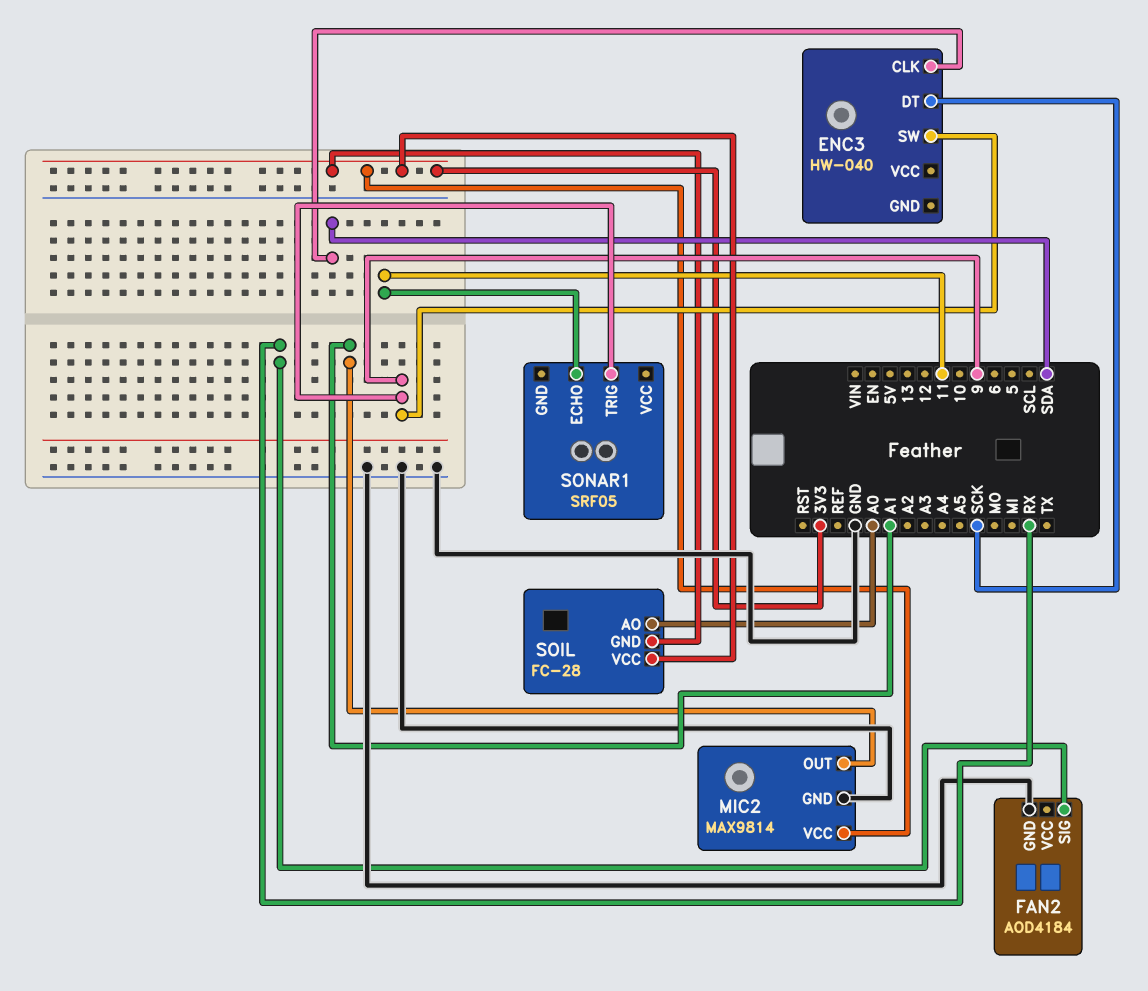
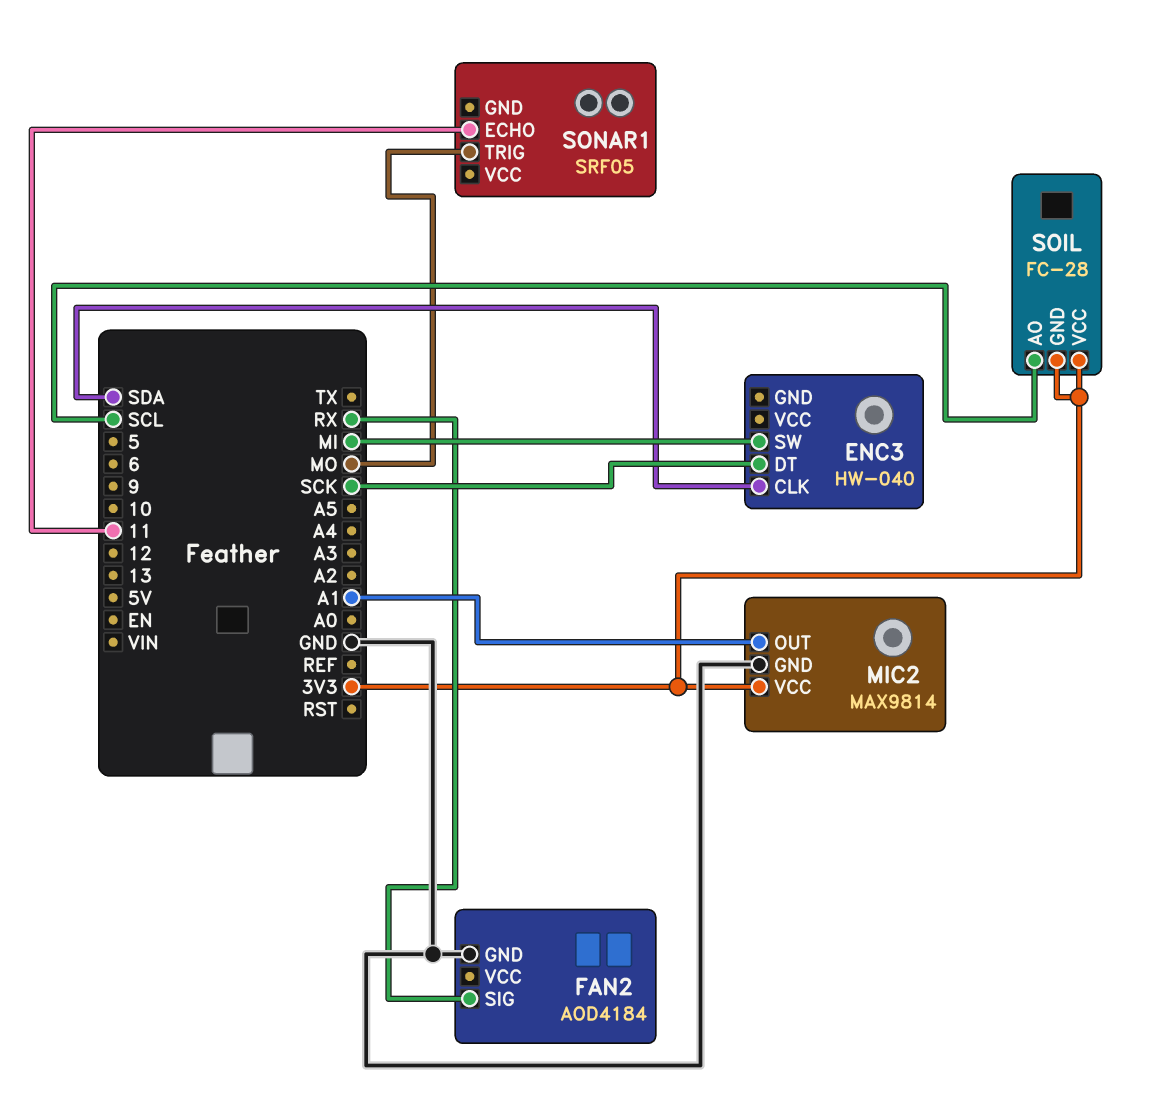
ENC3 pin SW: 9 -> MI
SOIL pin AO: A0 -> SCL
SONAR1 pin TRIG: 9 -> MO

